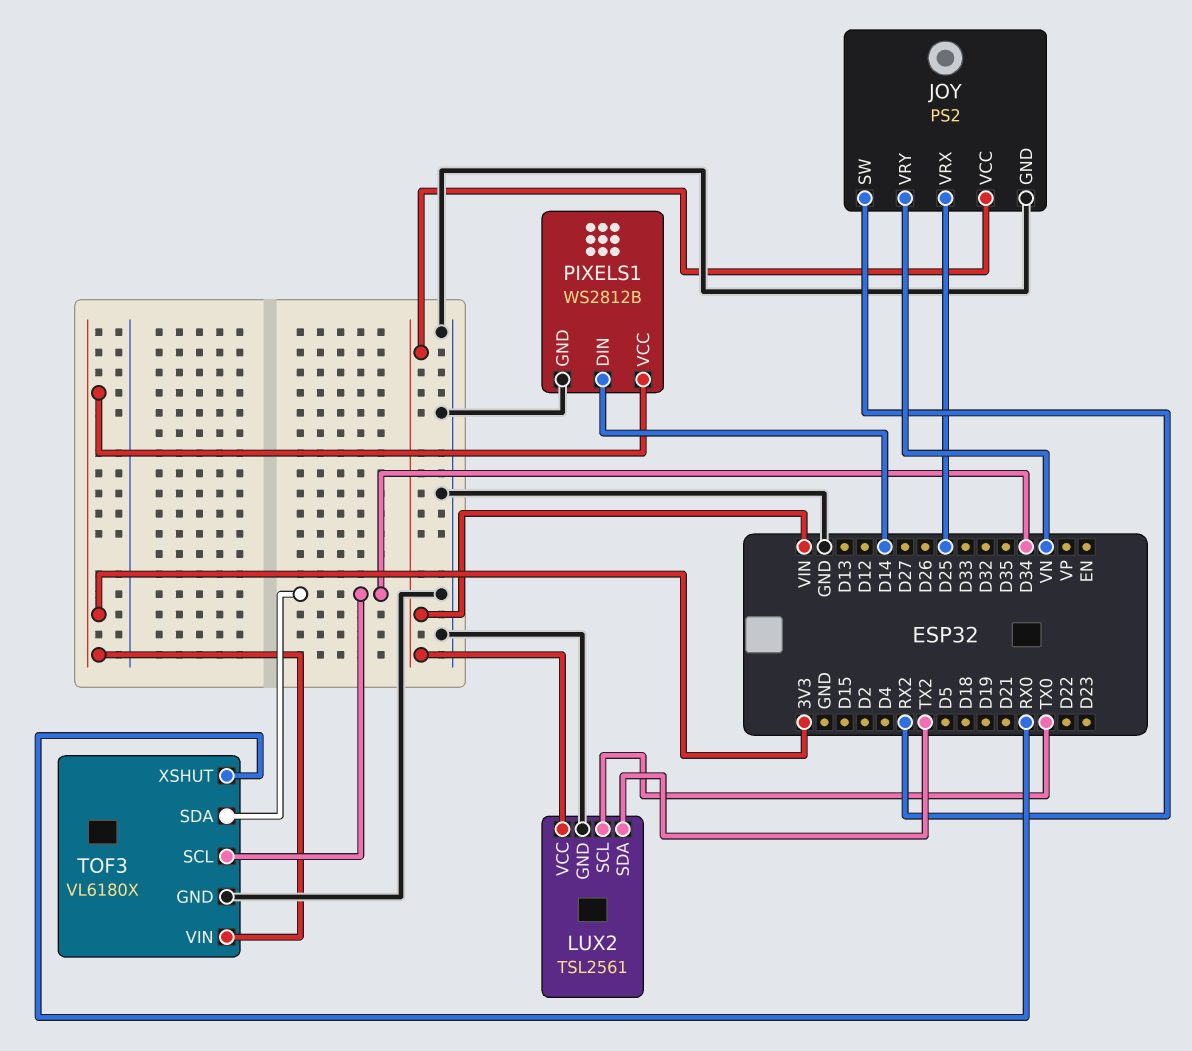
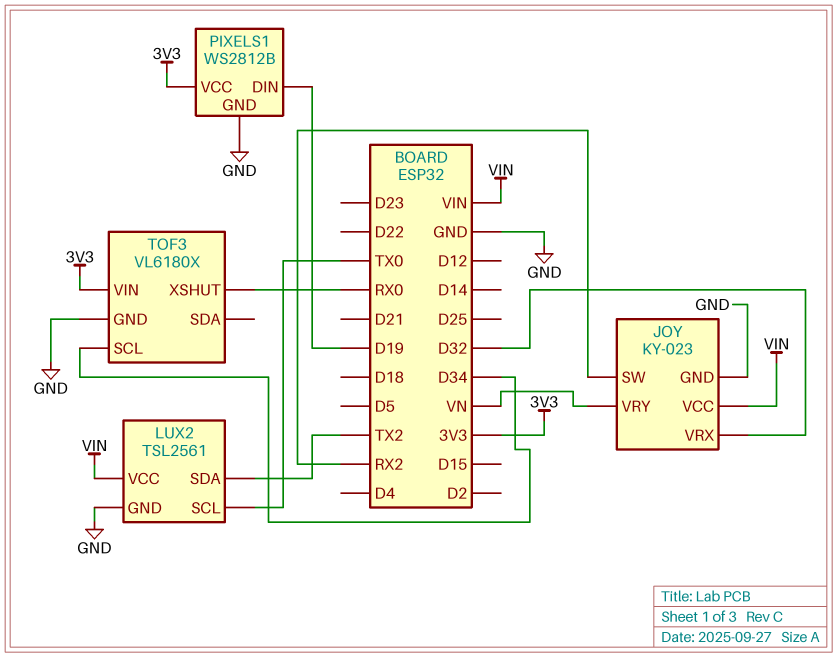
JOY: PS2 -> KY-023
JOY pin VRX: D25 -> D32
PIXELS1 pin DIN: D14 -> D19
TOF3 pin SDA: D34 -> none

